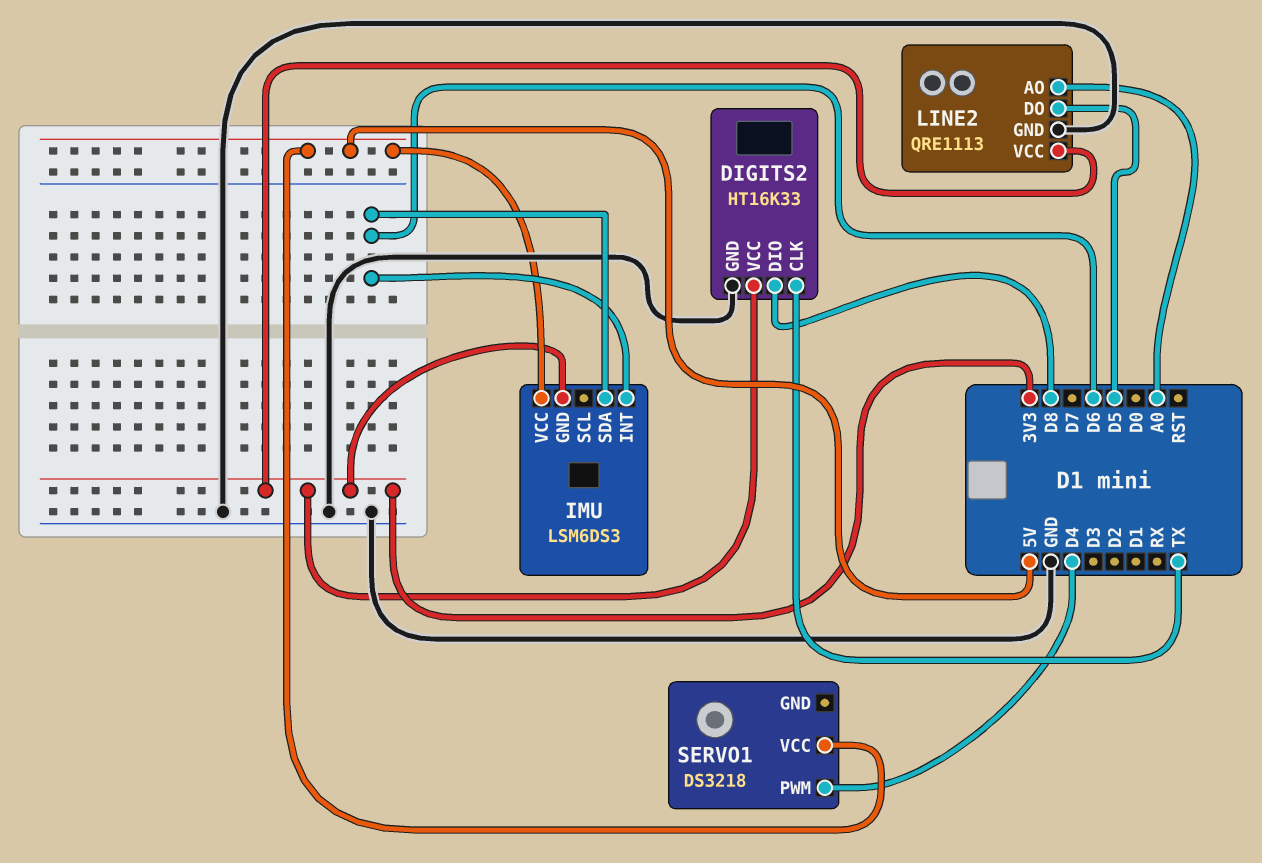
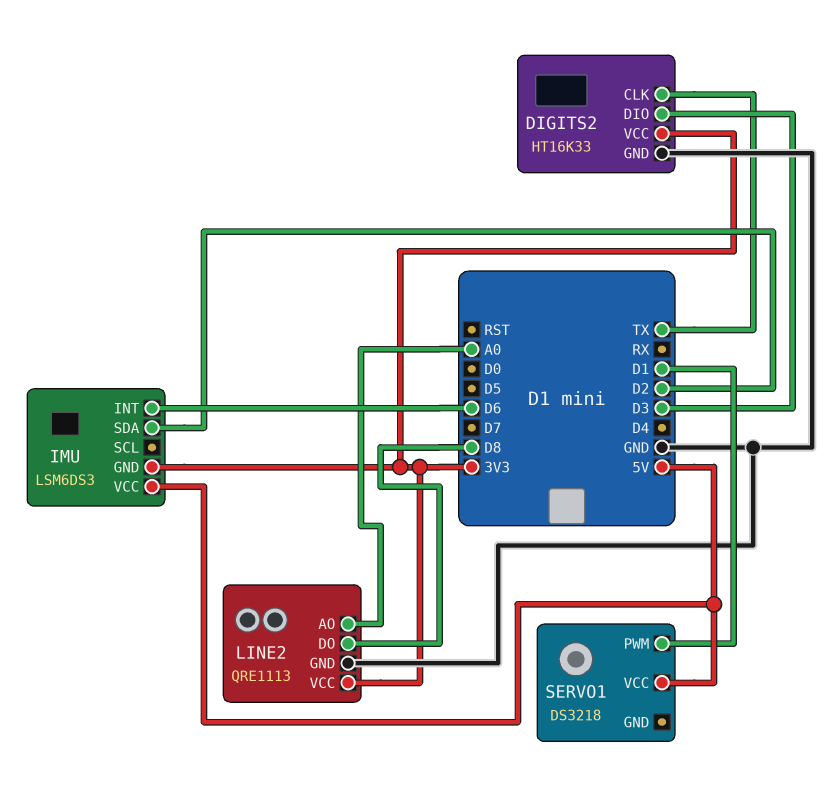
DIGITS2 pin DIO: D8 -> D3
IMU pin SDA: D6 -> D2
LINE2 pin DO: D5 -> D8
SERVO1 pin PWM: D4 -> D1

